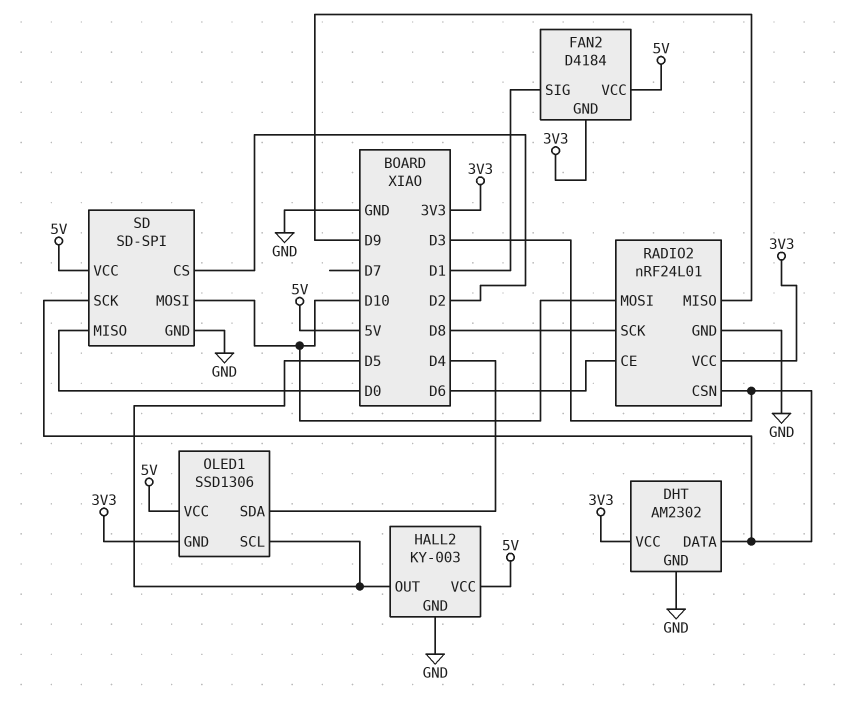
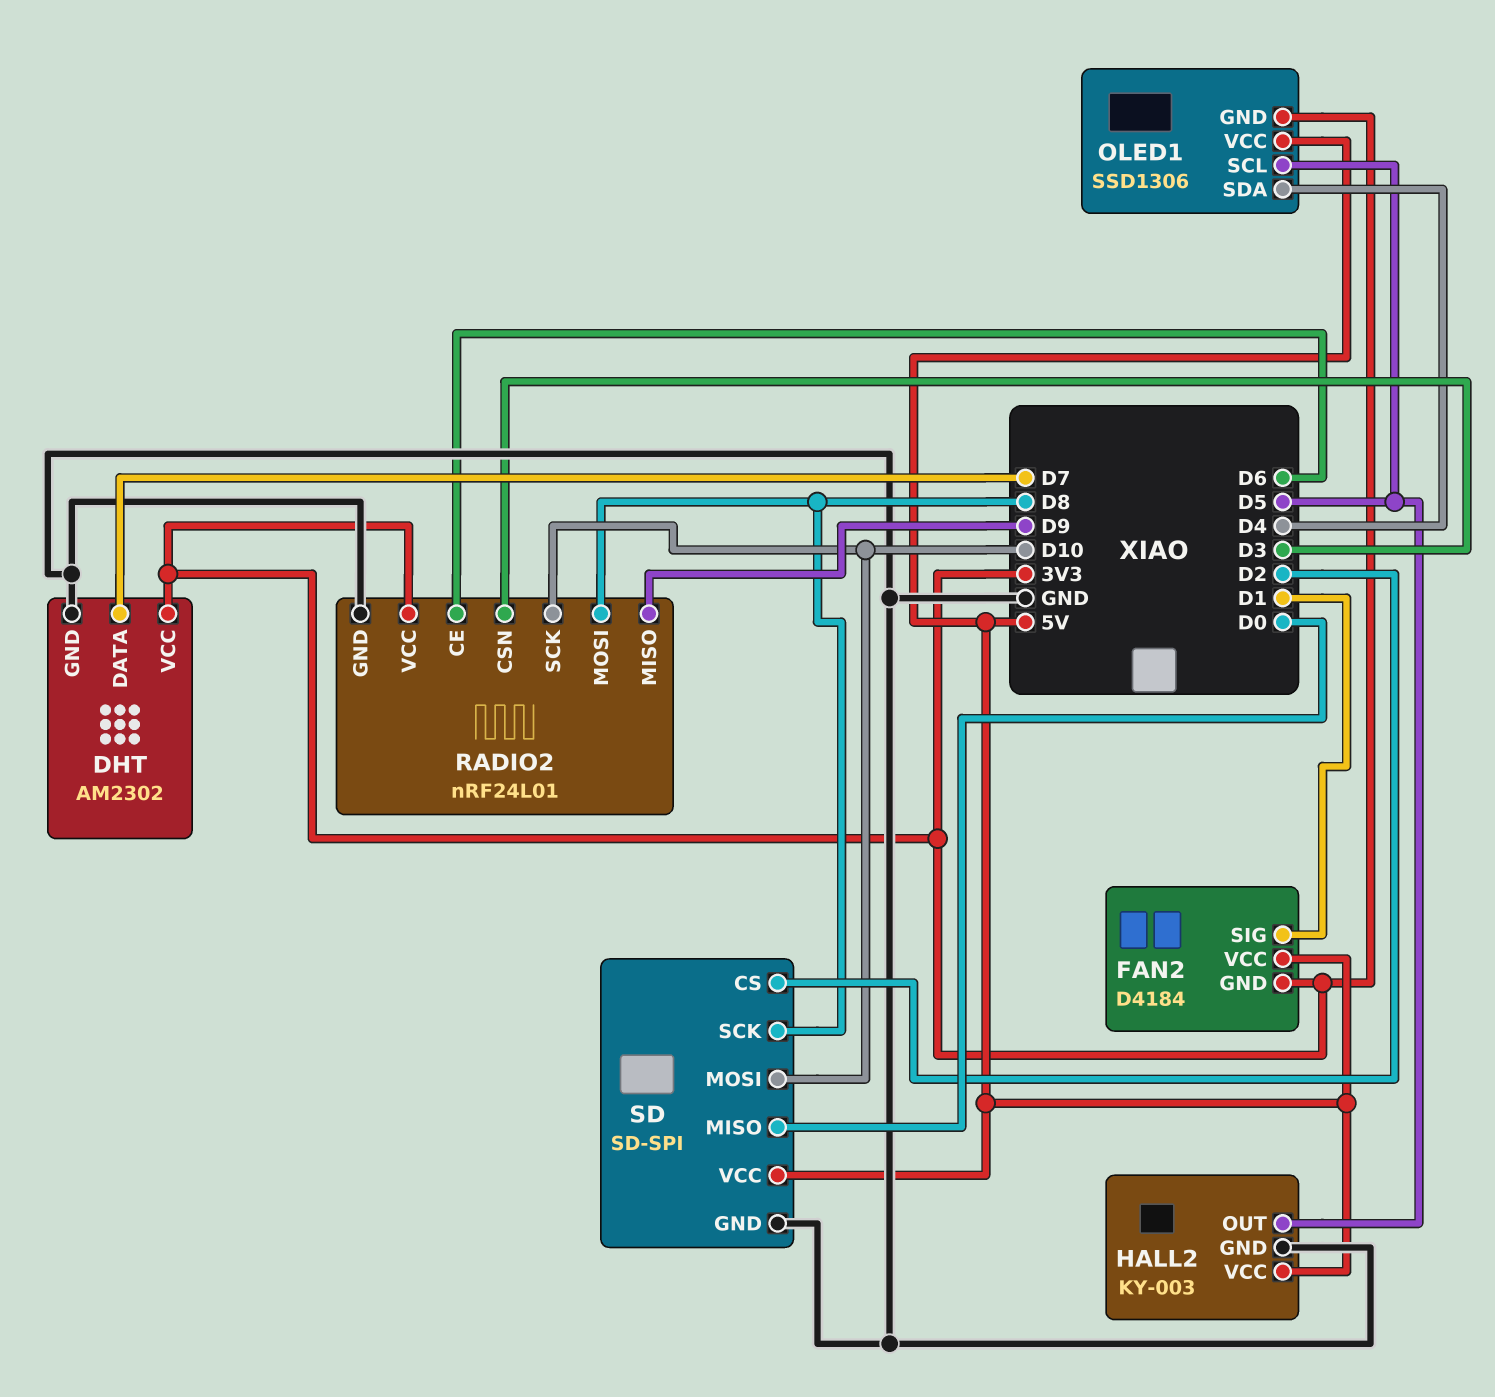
DHT pin DATA: D3 -> D7
RADIO2 pin MOSI: D10 -> D8
RADIO2 pin SCK: D8 -> D10
SD pin SCK: D3 -> D8

